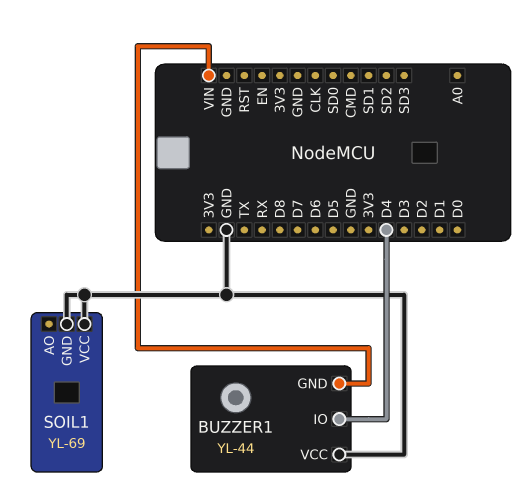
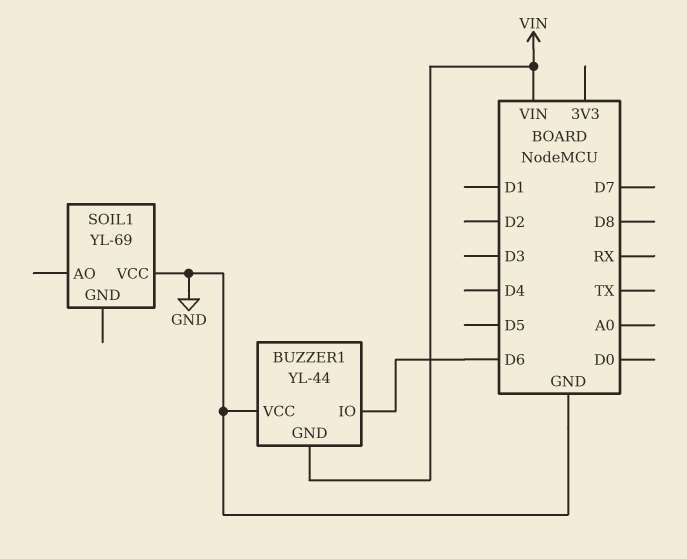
BUZZER1 pin IO: D4 -> D6
SOIL1 pin GND: GND -> none

